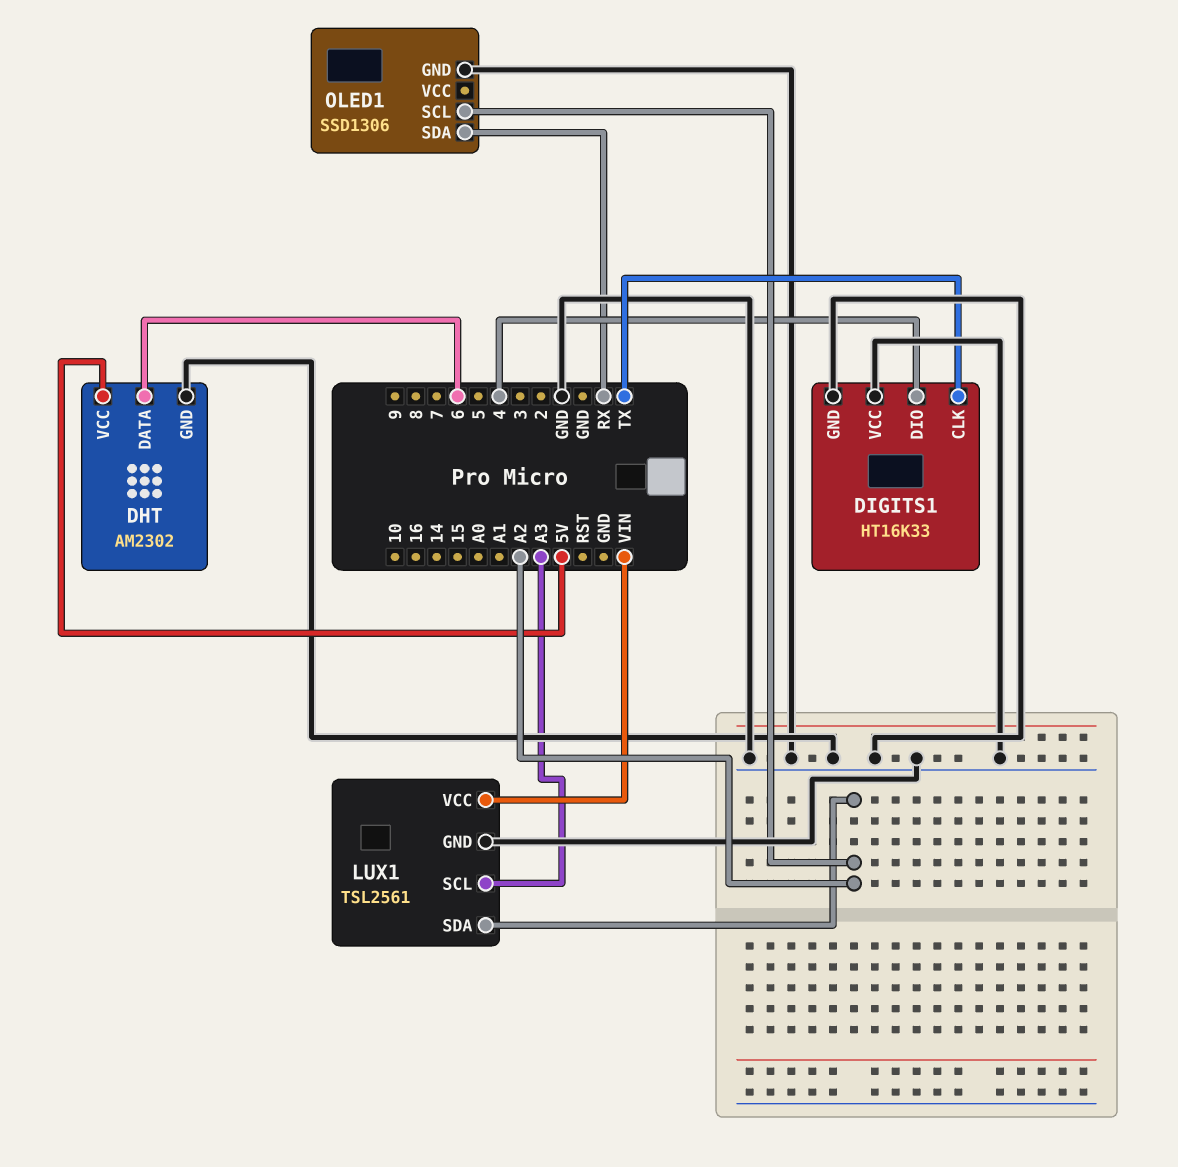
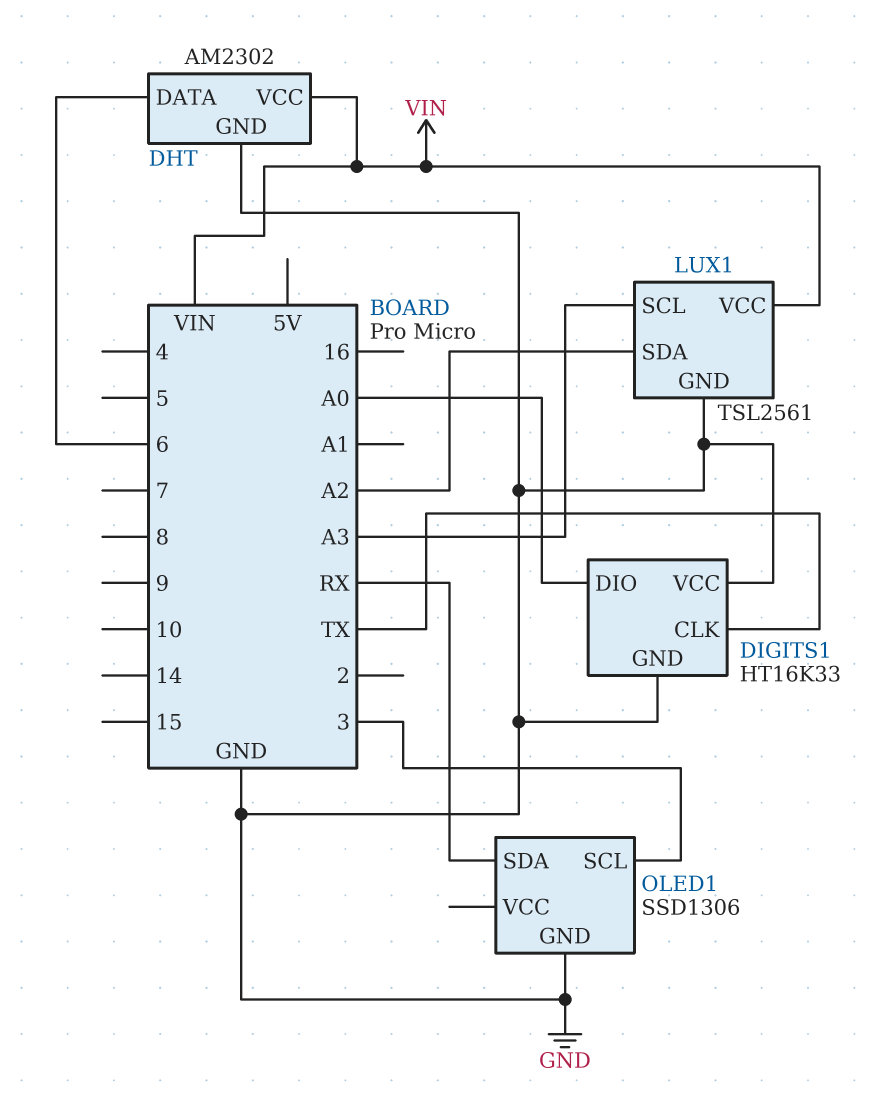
DHT pin VCC: 5V -> VIN
DIGITS1 pin DIO: 4 -> A0
OLED1 pin SCL: A2 -> 3

